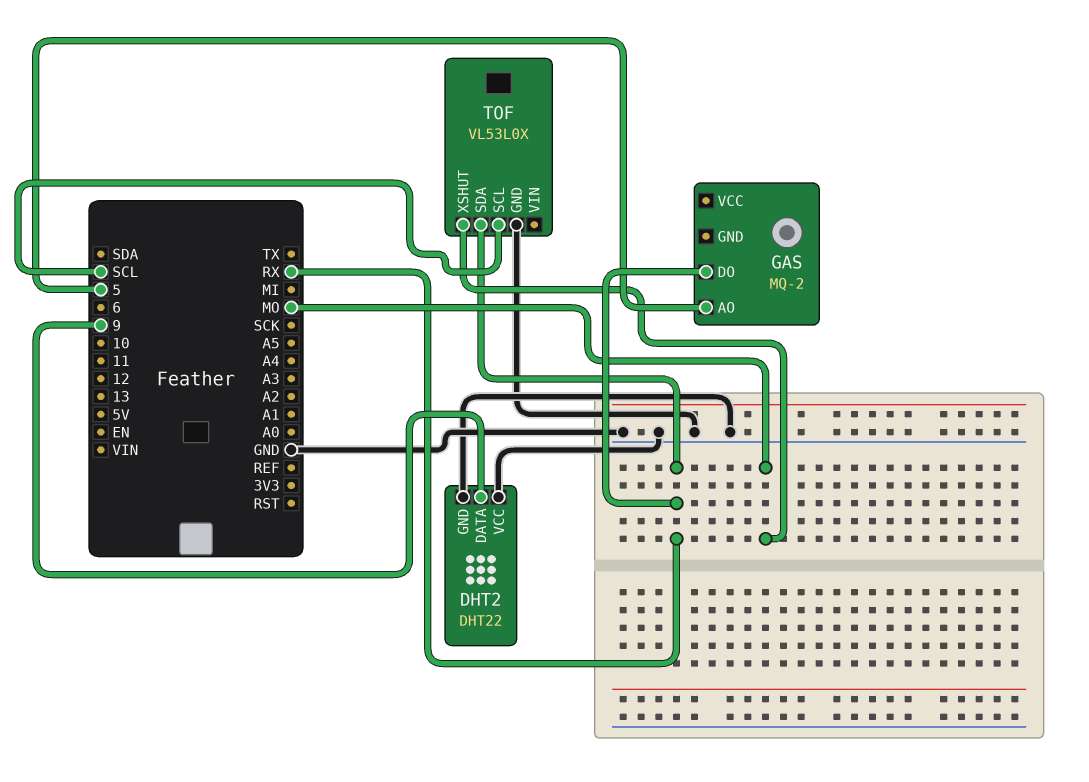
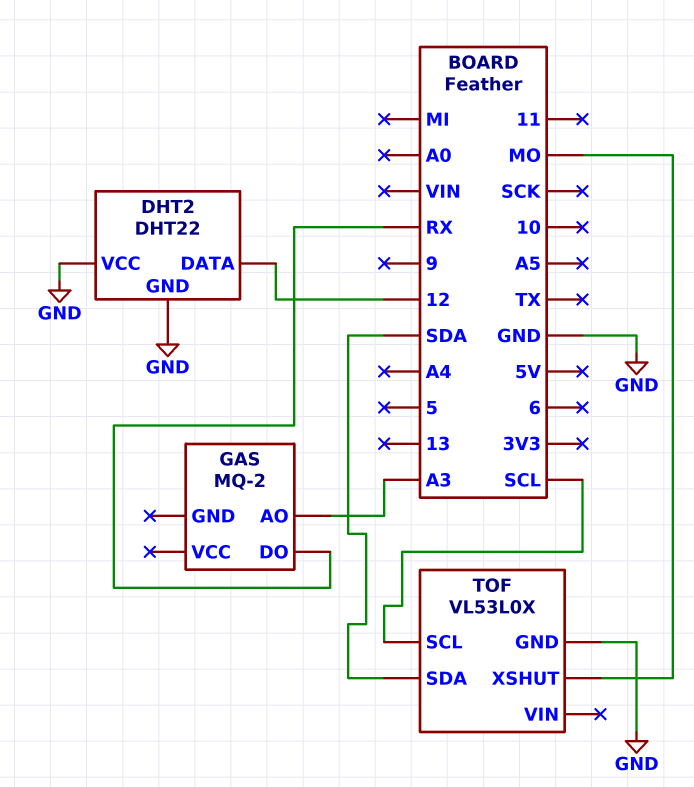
DHT2 pin DATA: 9 -> 12
GAS pin AO: 5 -> A3
TOF pin SDA: RX -> SDA

